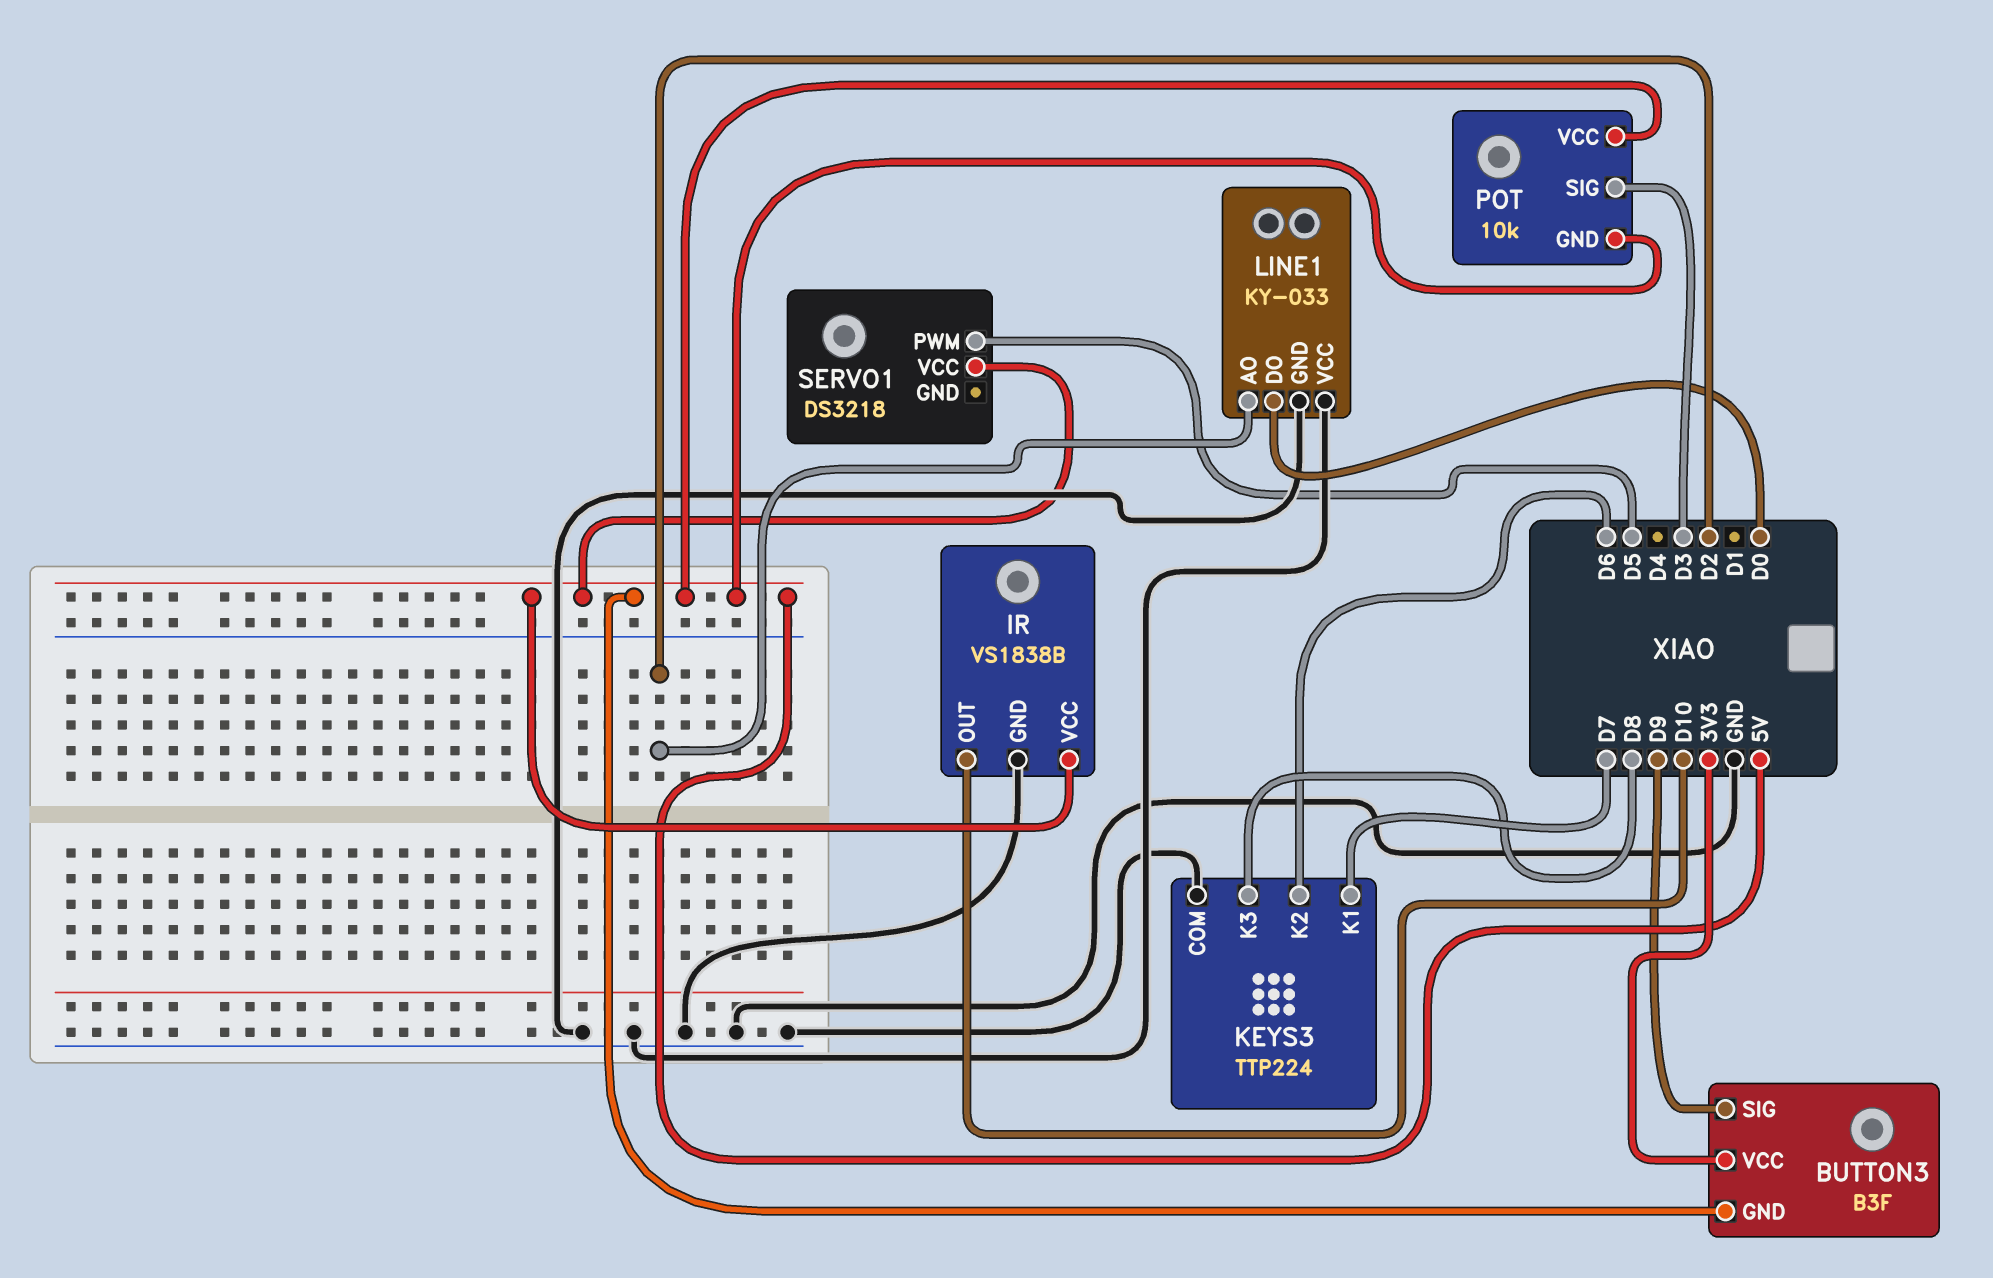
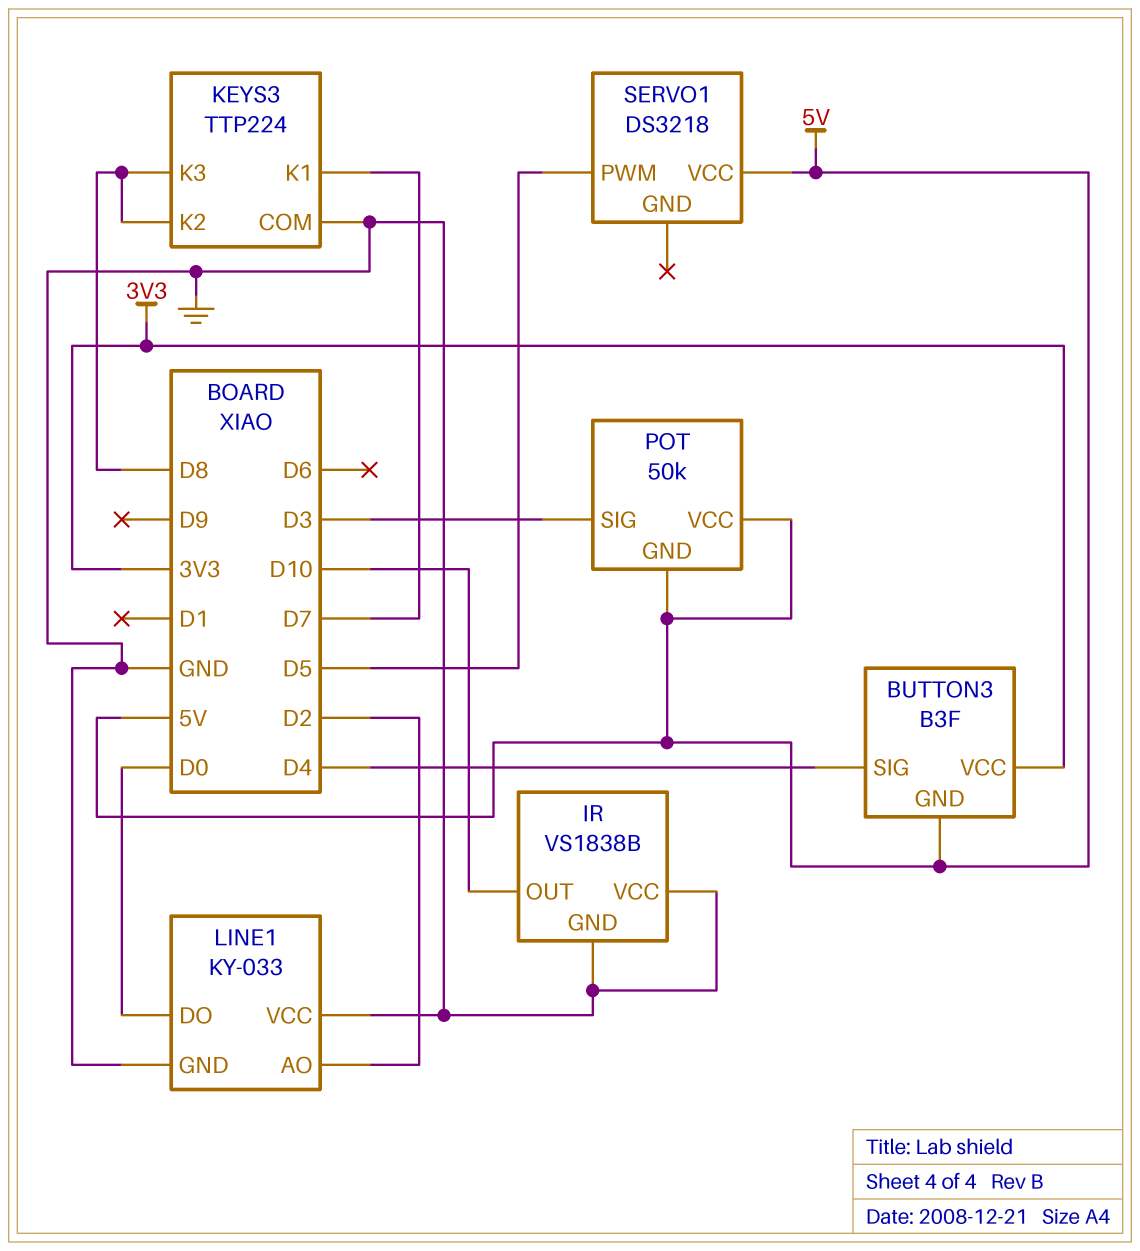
BUTTON3 pin SIG: D9 -> D4
IR pin VCC: 5V -> GND
KEYS3 pin K2: D6 -> D8
POT: 10k -> 50k

